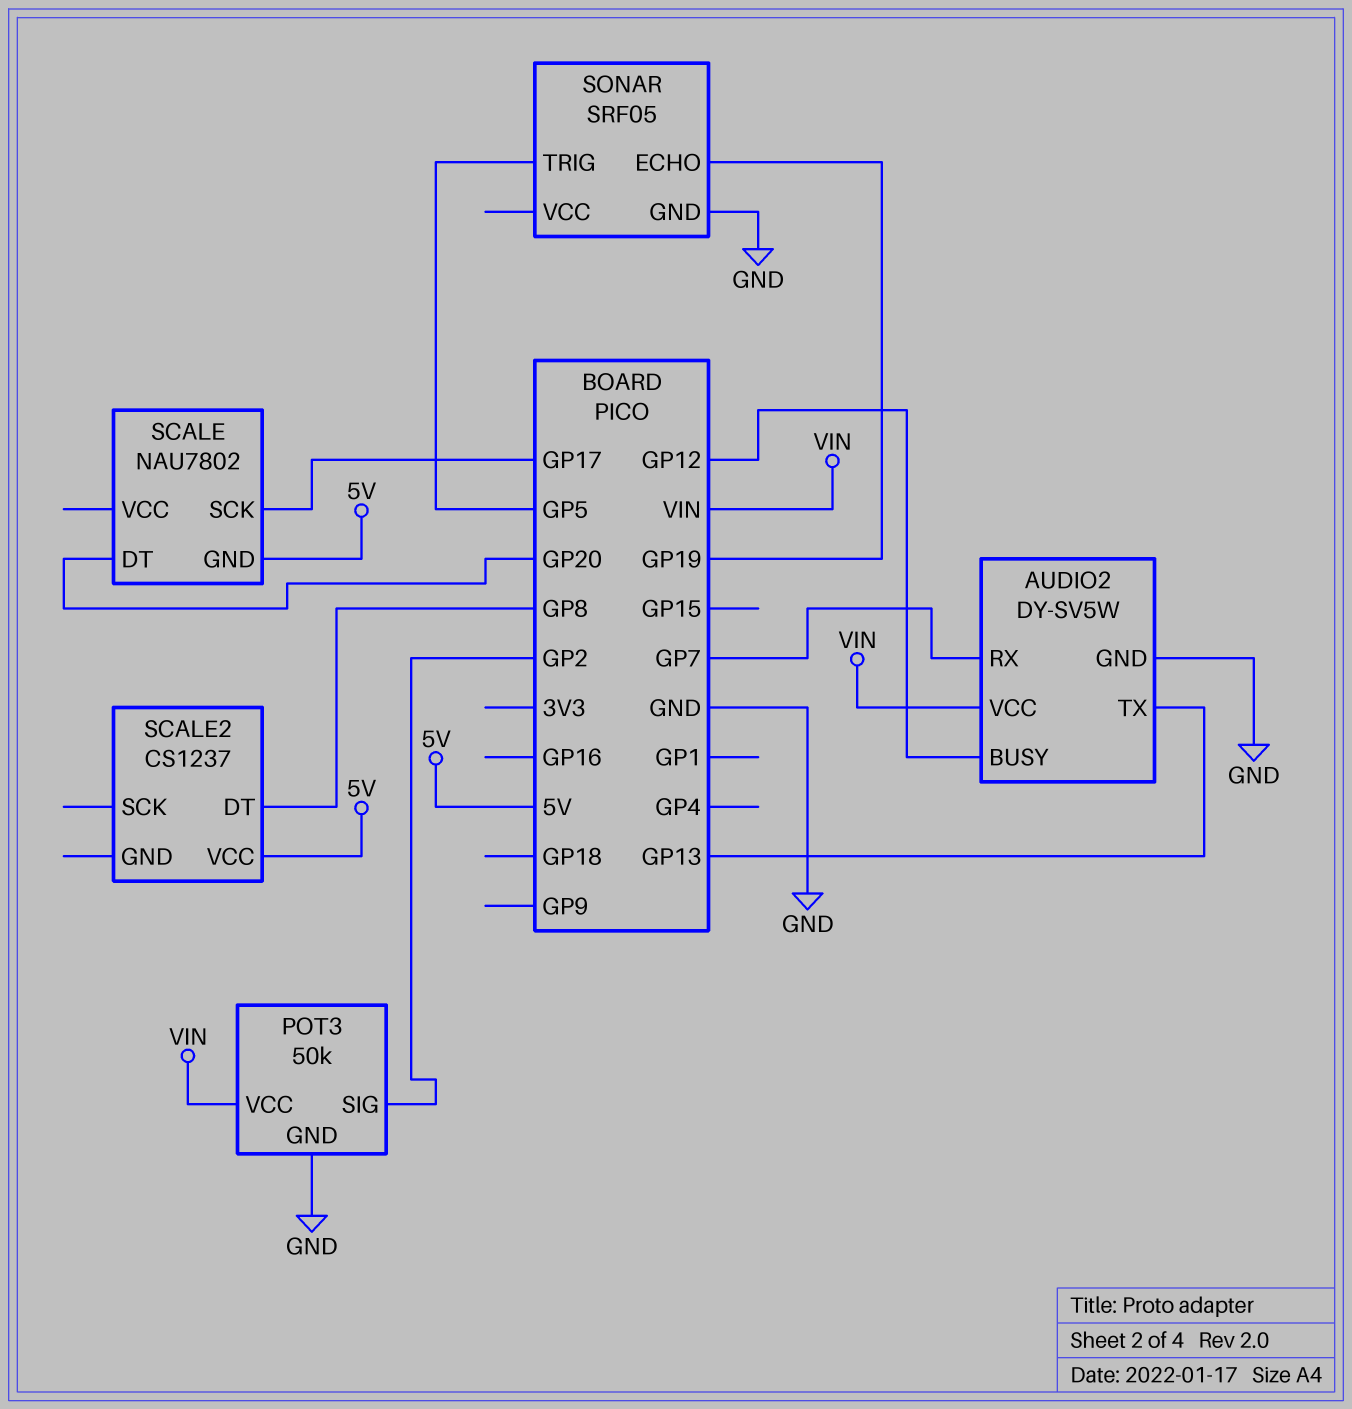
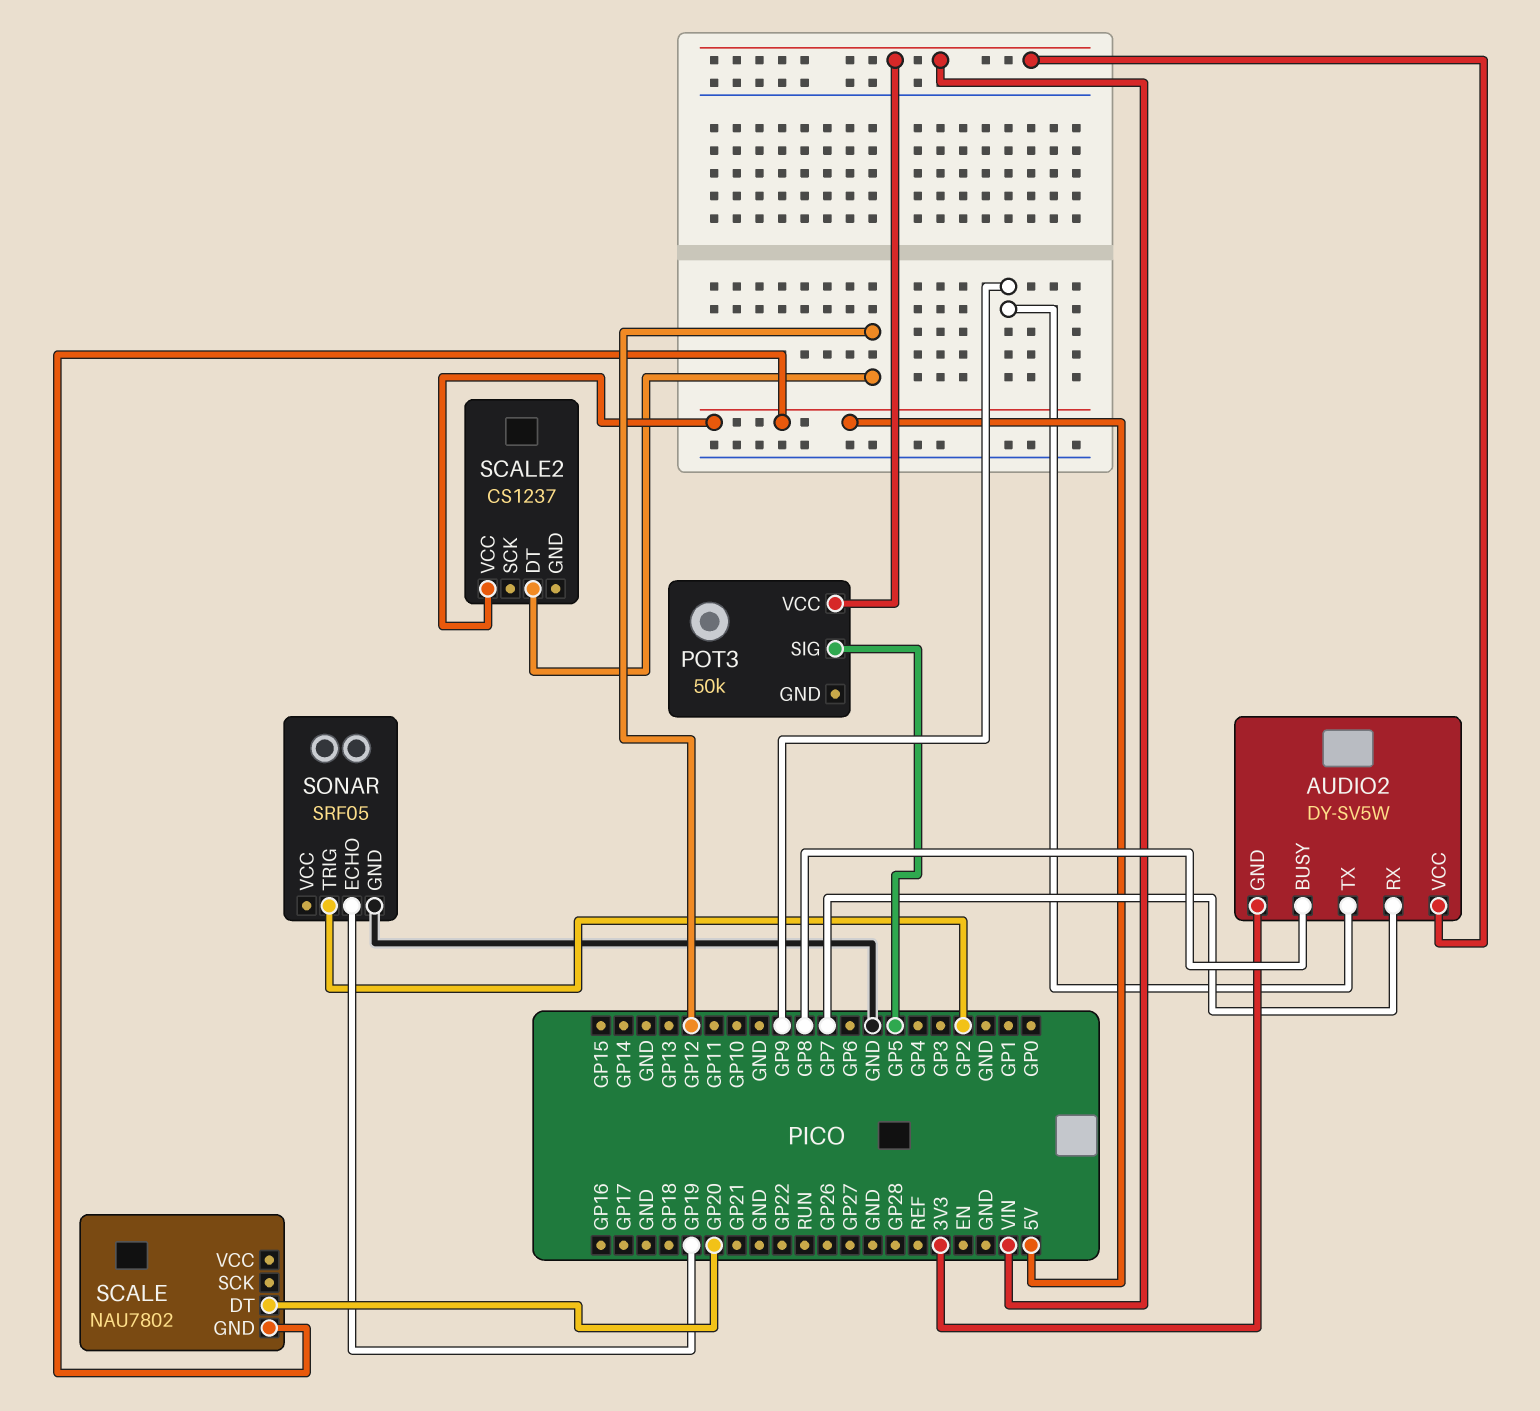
AUDIO2 pin BUSY: GP12 -> GP8
AUDIO2 pin GND: GND -> 3V3
AUDIO2 pin TX: GP13 -> GP9
POT3 pin GND: GND -> none
POT3 pin SIG: GP2 -> GP5
SCALE pin SCK: GP17 -> none
SCALE2 pin DT: GP8 -> GP12
SONAR pin TRIG: GP5 -> GP2

